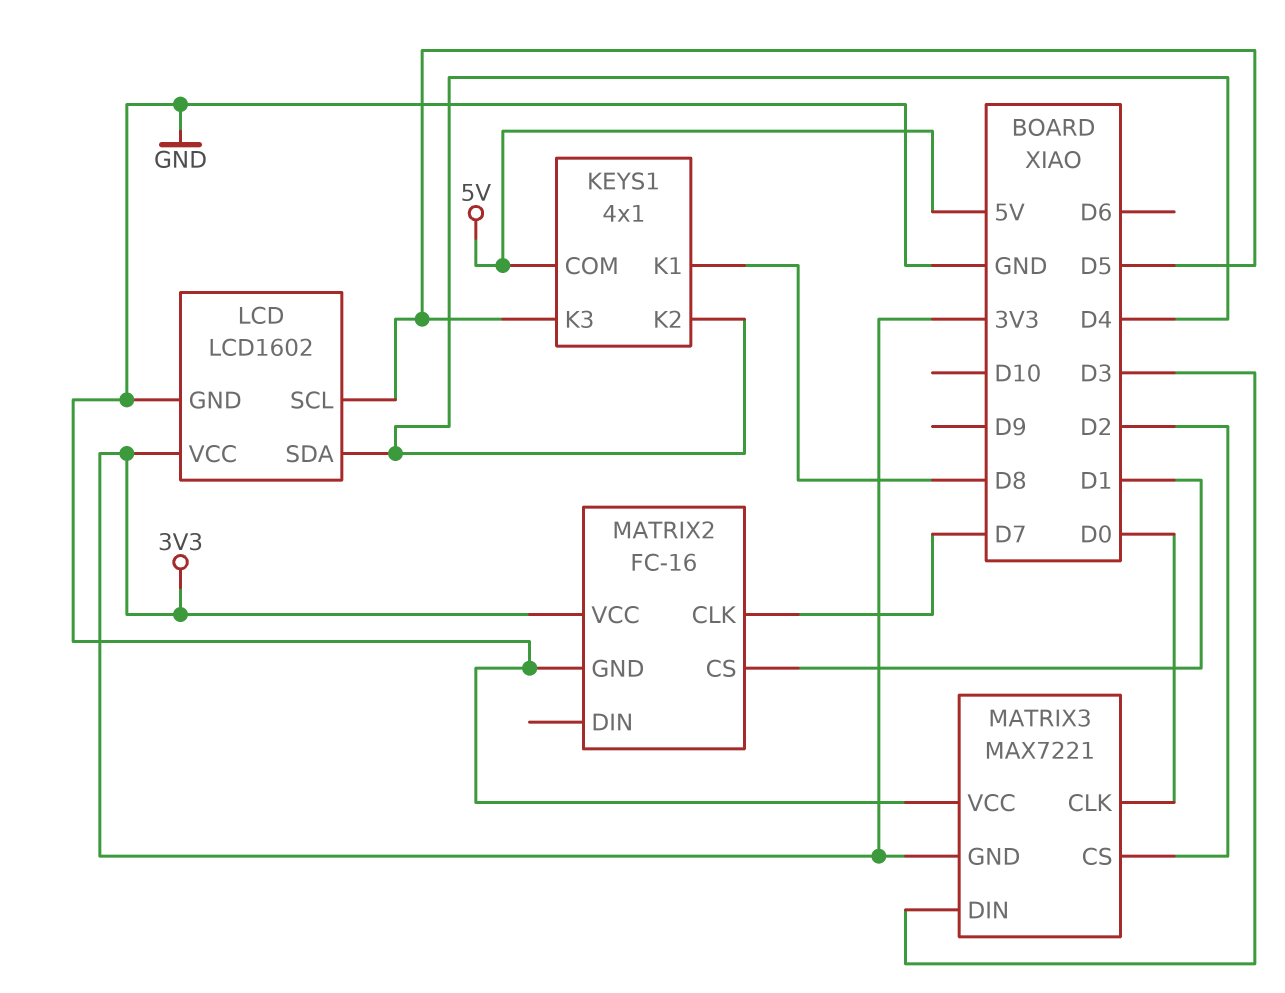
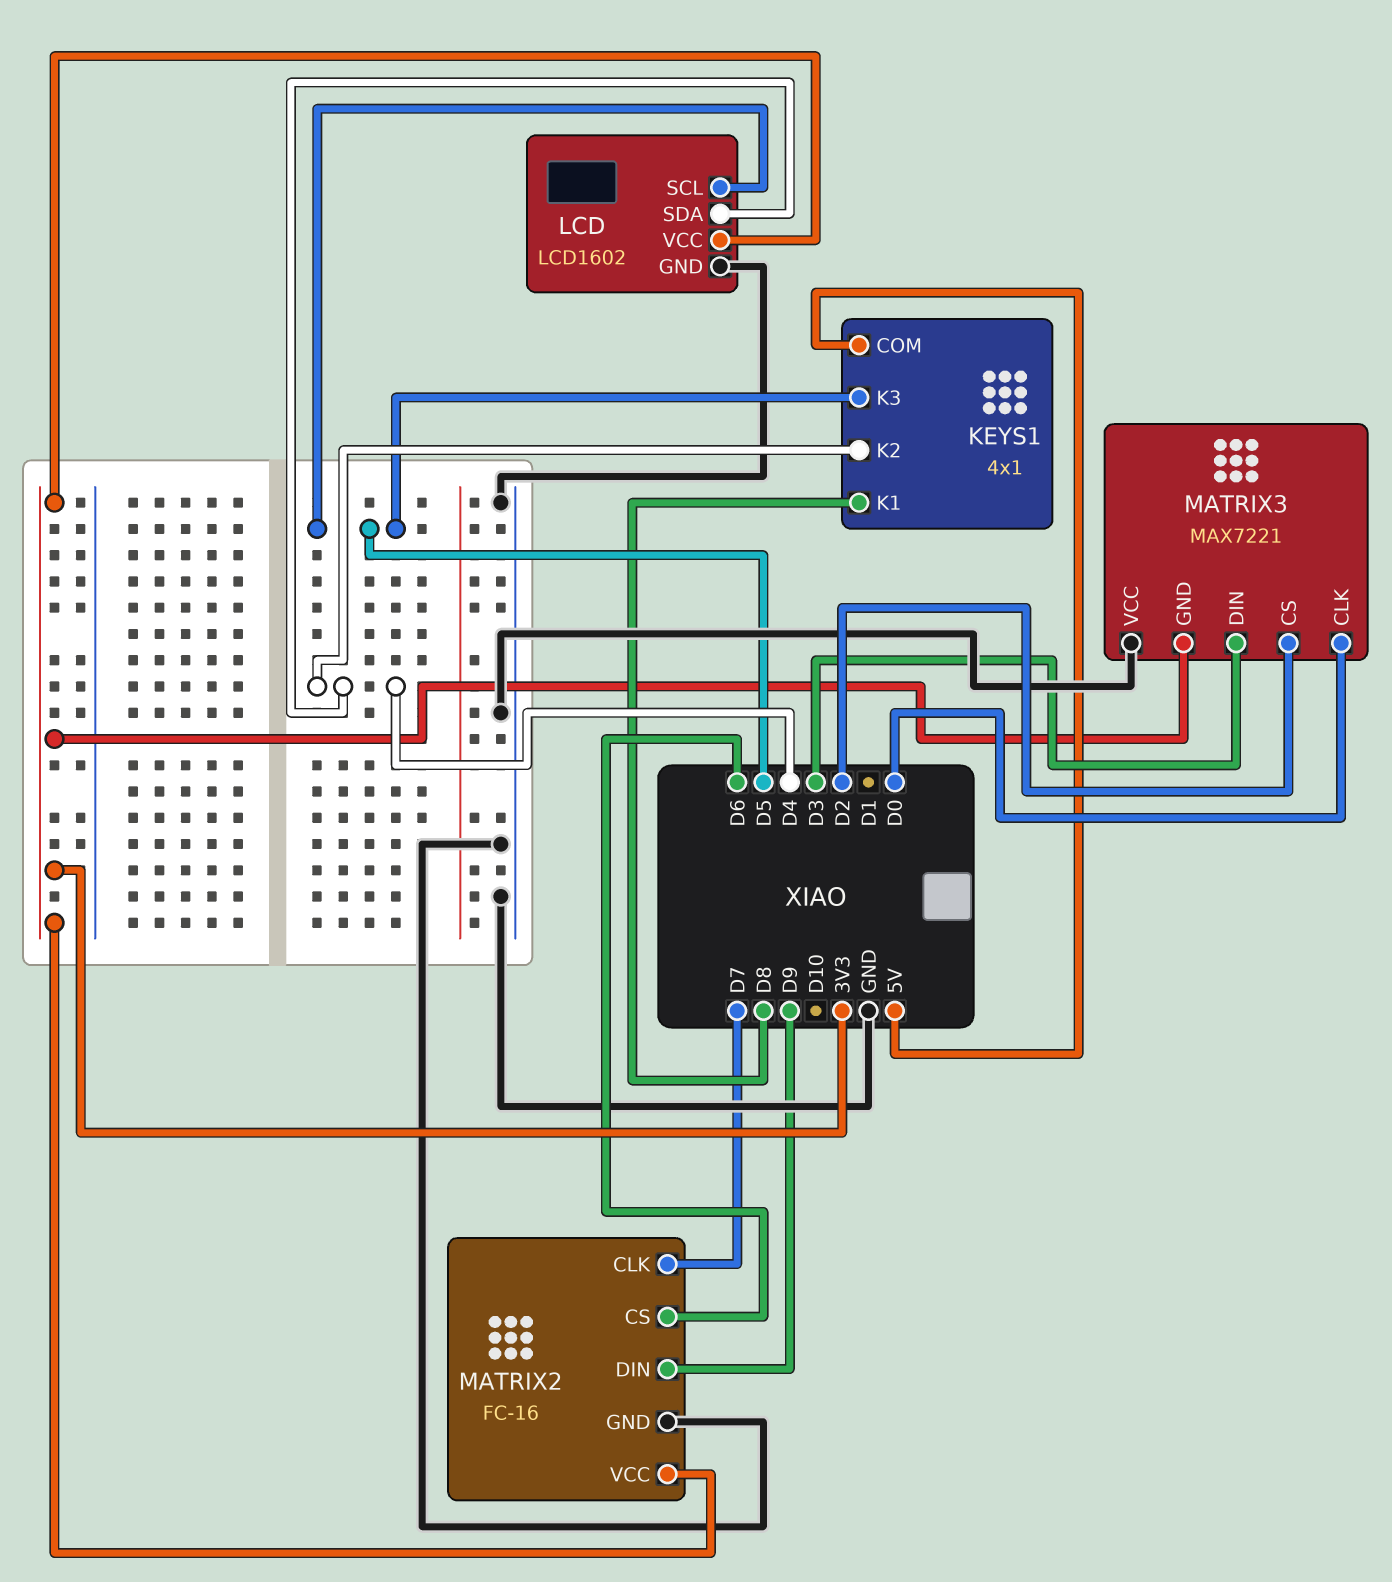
MATRIX2 pin CS: D1 -> D6
MATRIX2 pin DIN: none -> D9

